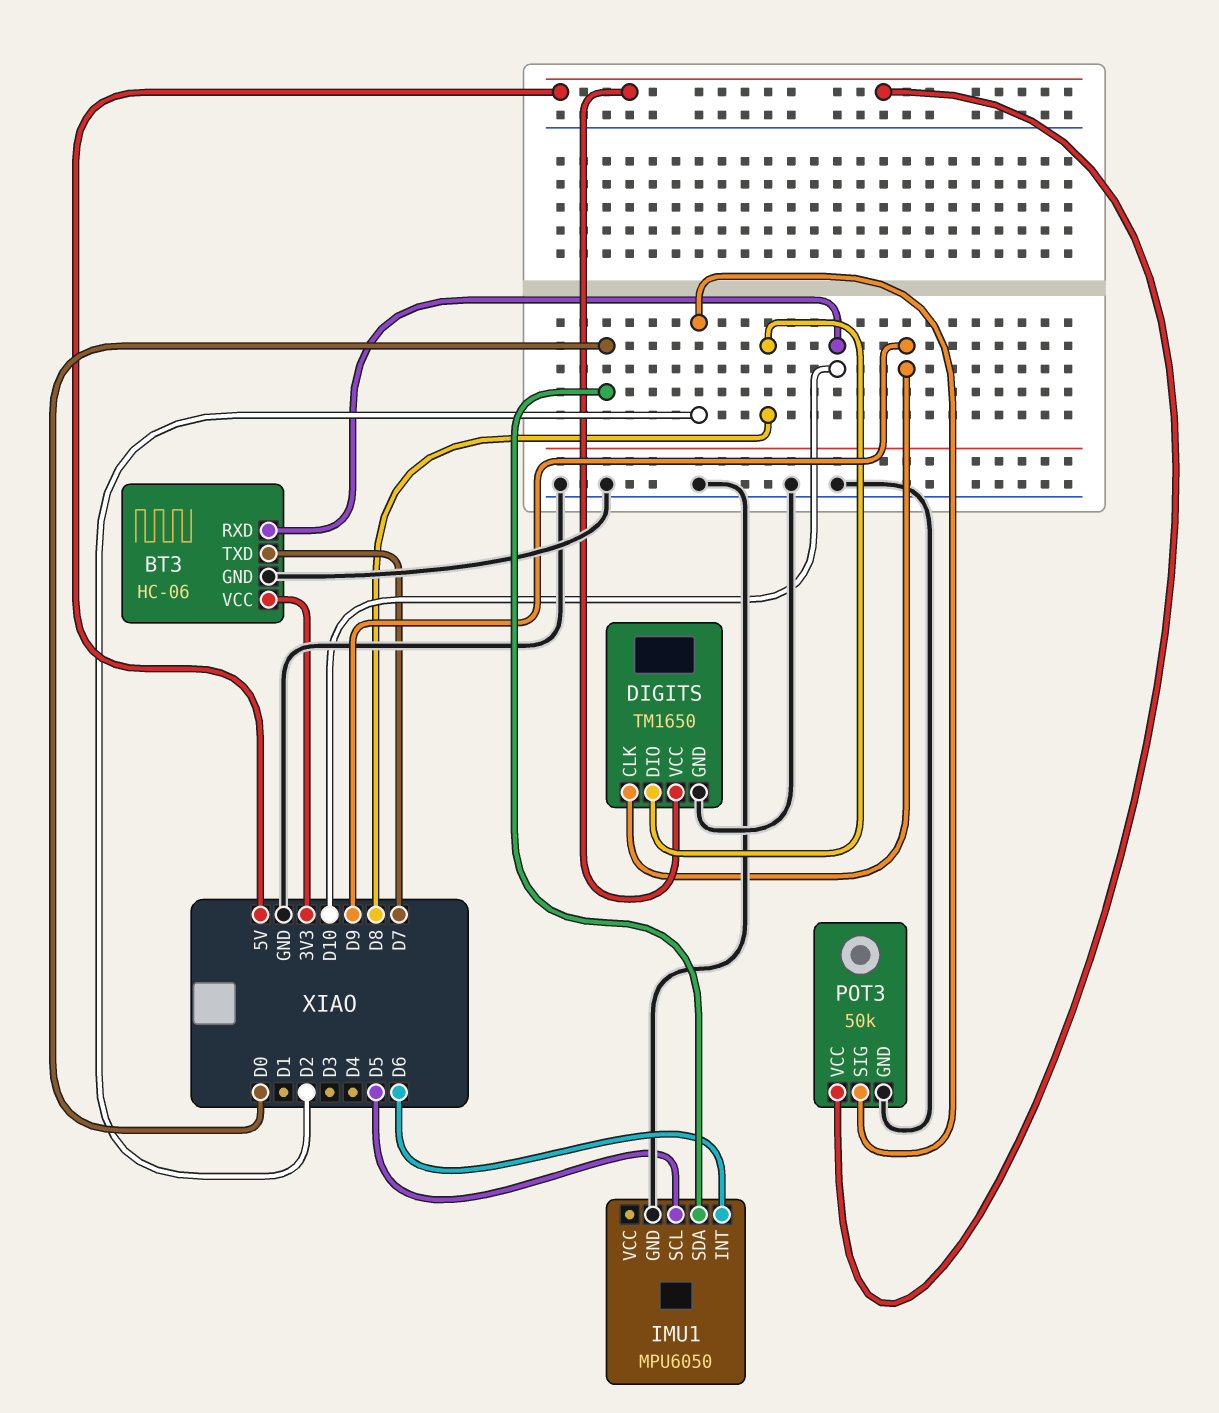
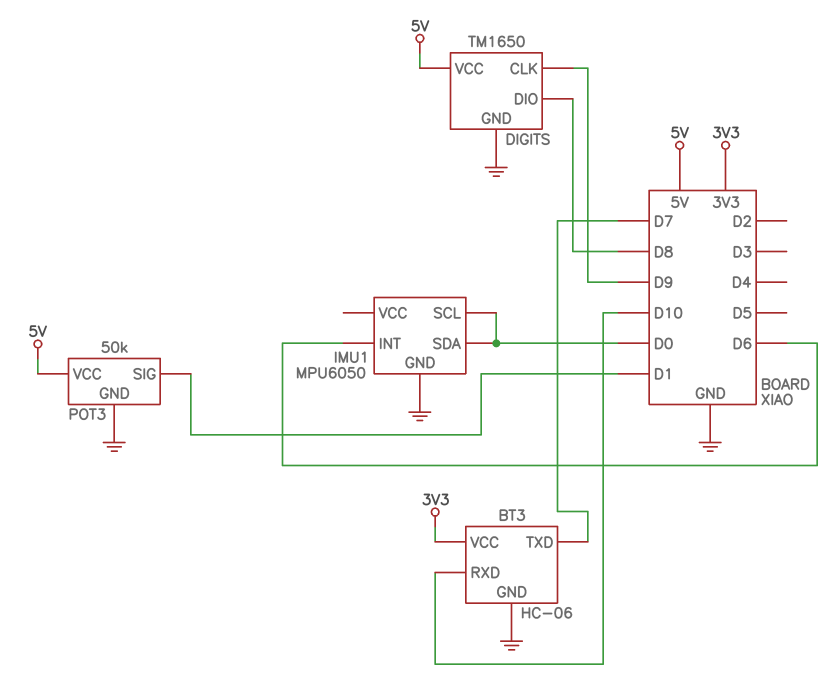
IMU1 pin SCL: D5 -> D0
POT3 pin SIG: D2 -> D1

